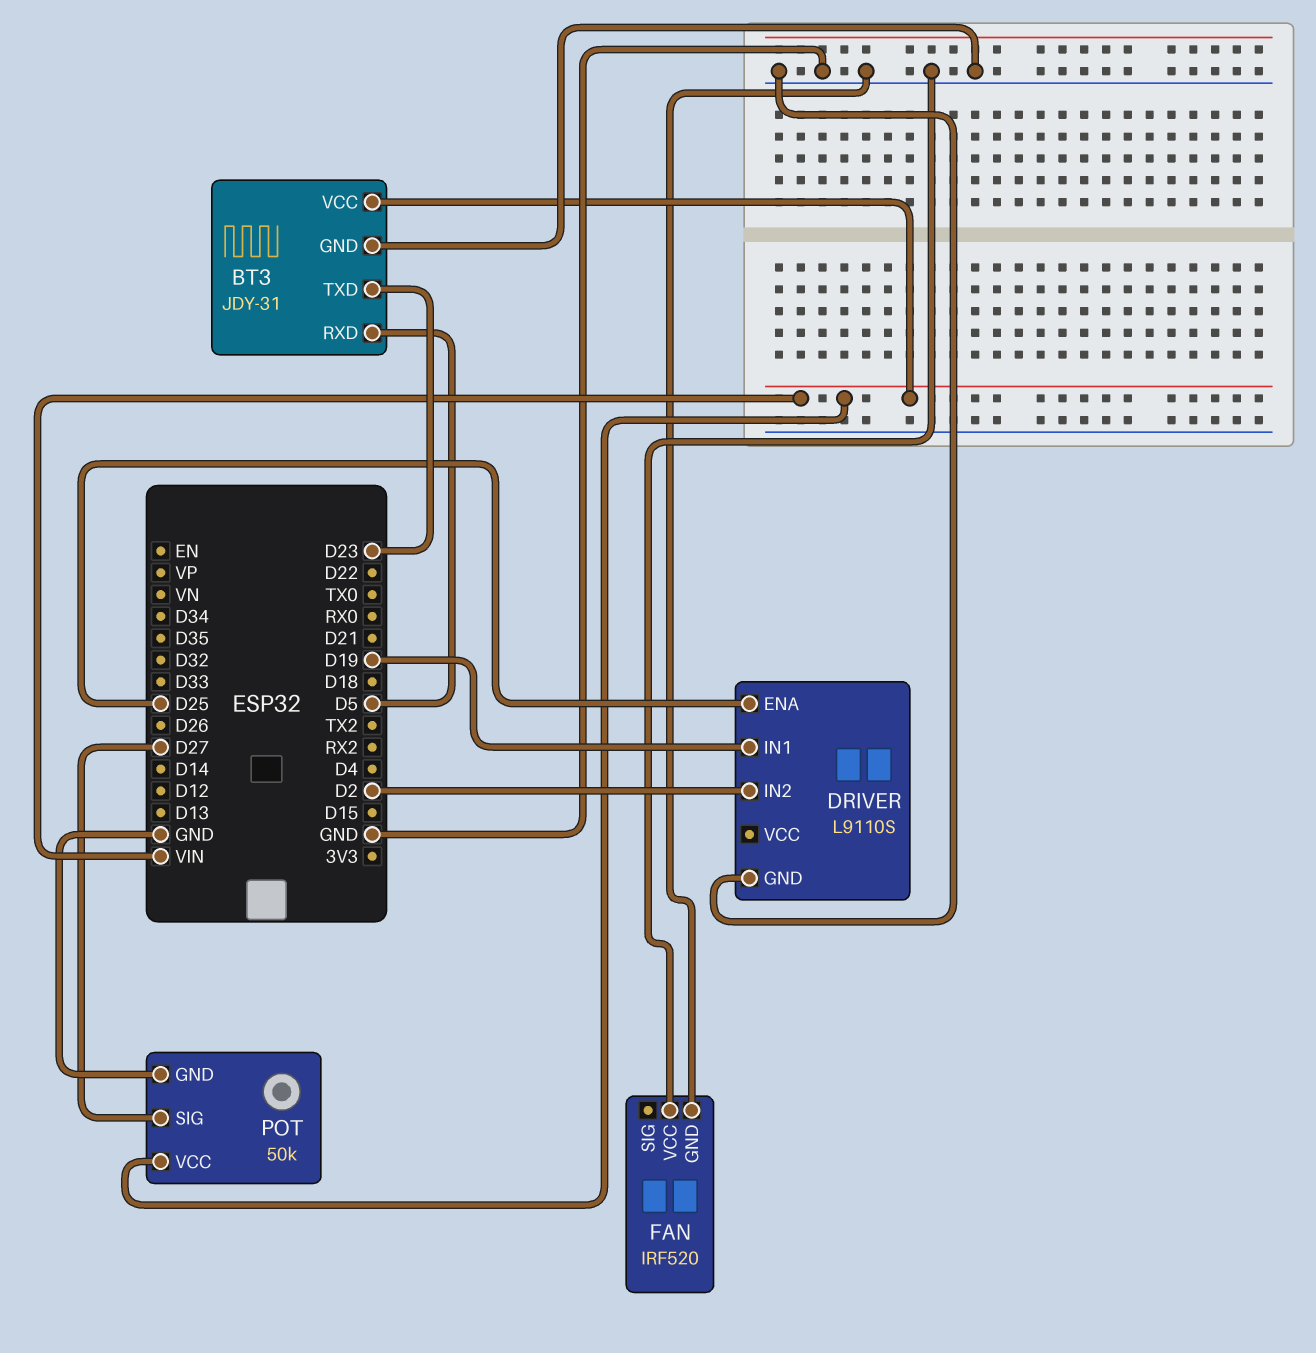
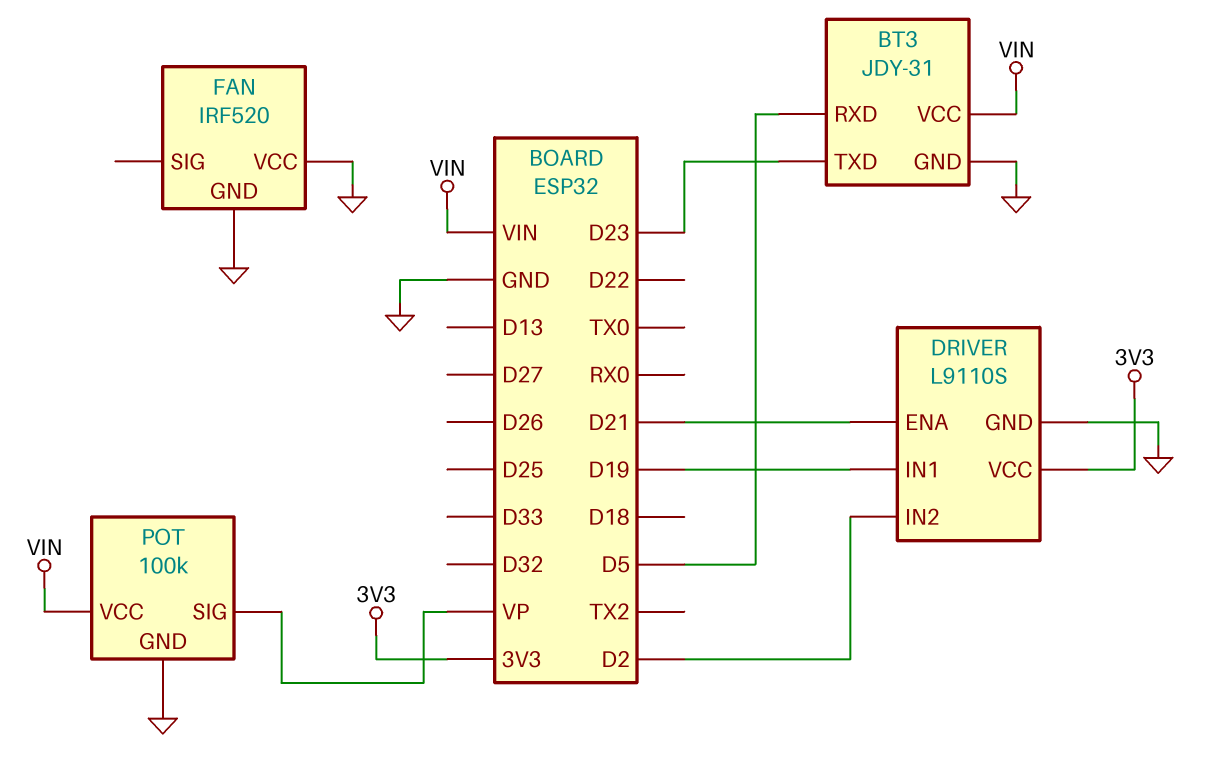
DRIVER pin ENA: D25 -> D21
DRIVER pin VCC: none -> 3V3
POT: 50k -> 100k
POT pin SIG: D27 -> VP

